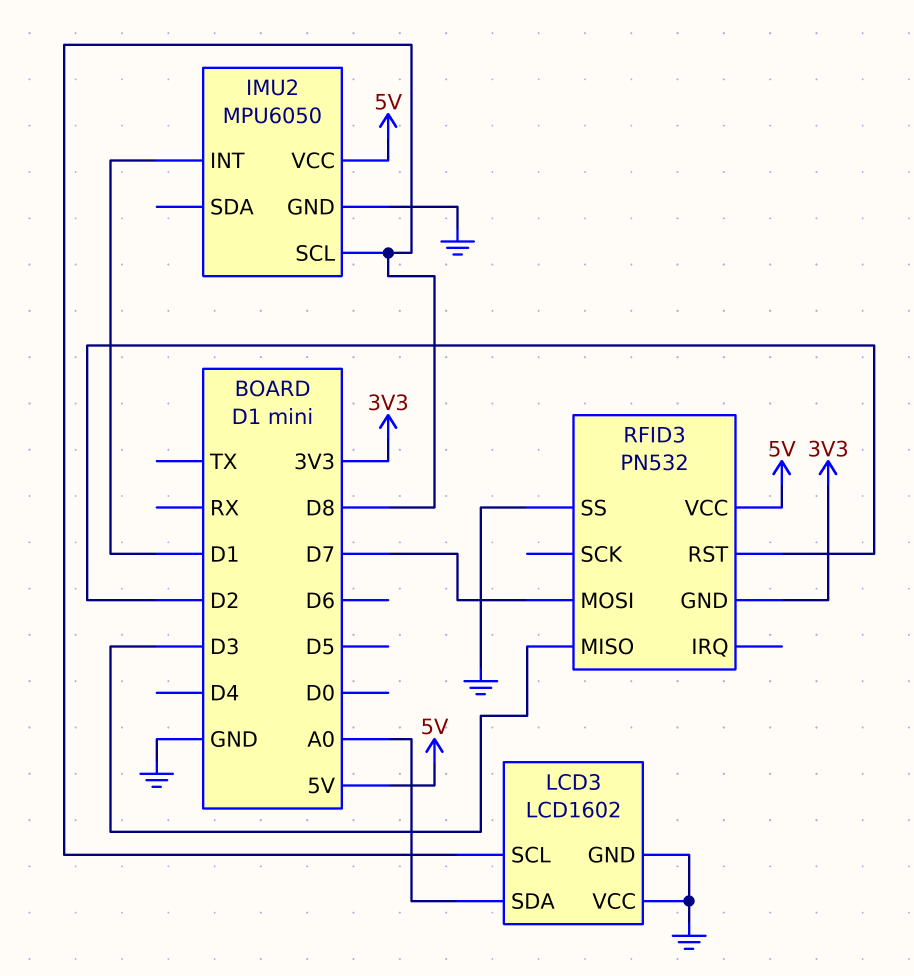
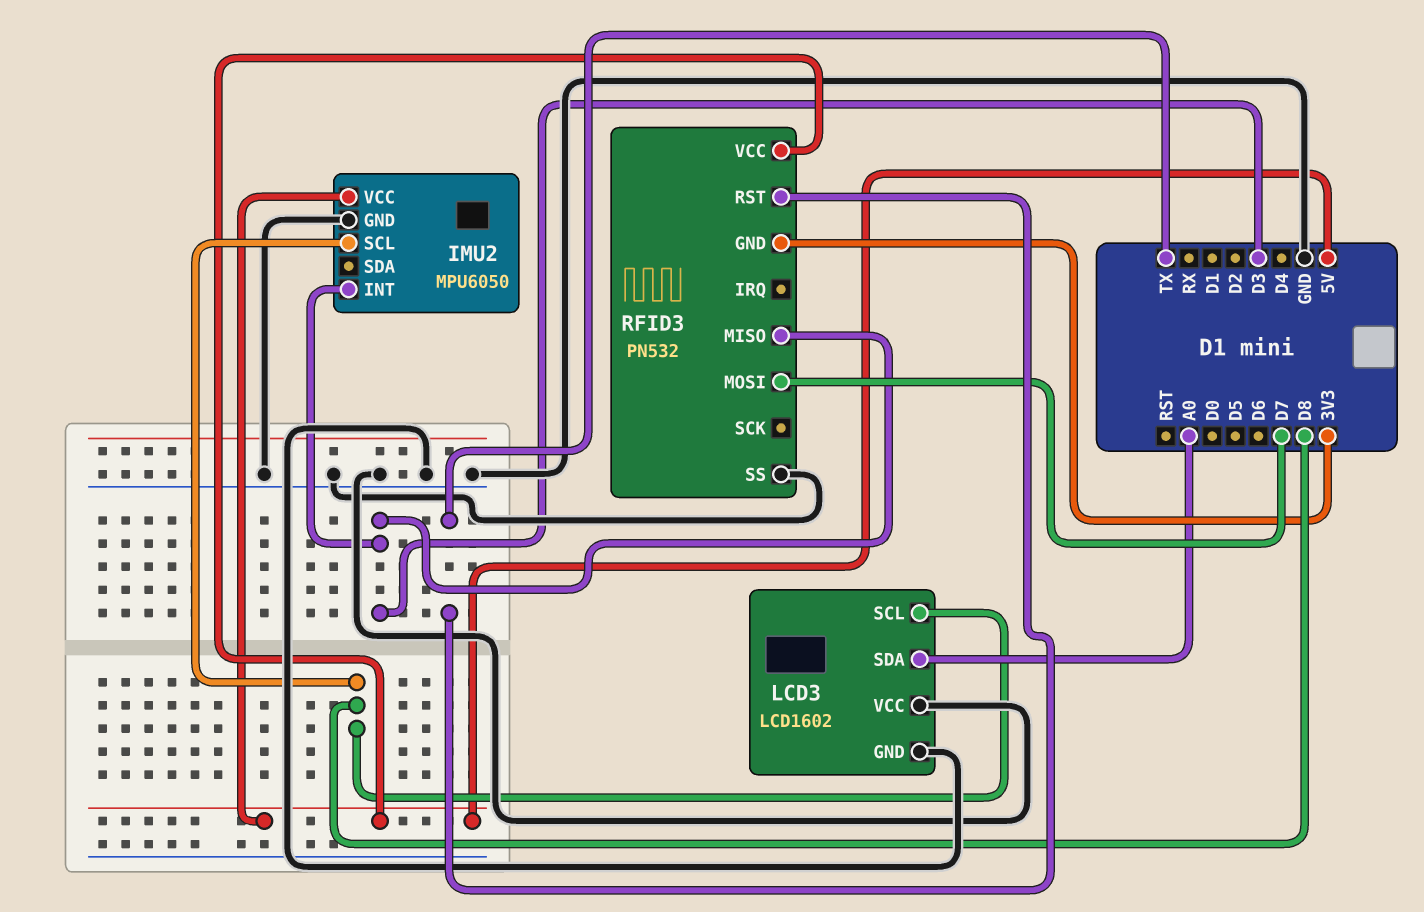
IMU2 pin INT: D1 -> D3
RFID3 pin RST: D2 -> TX

